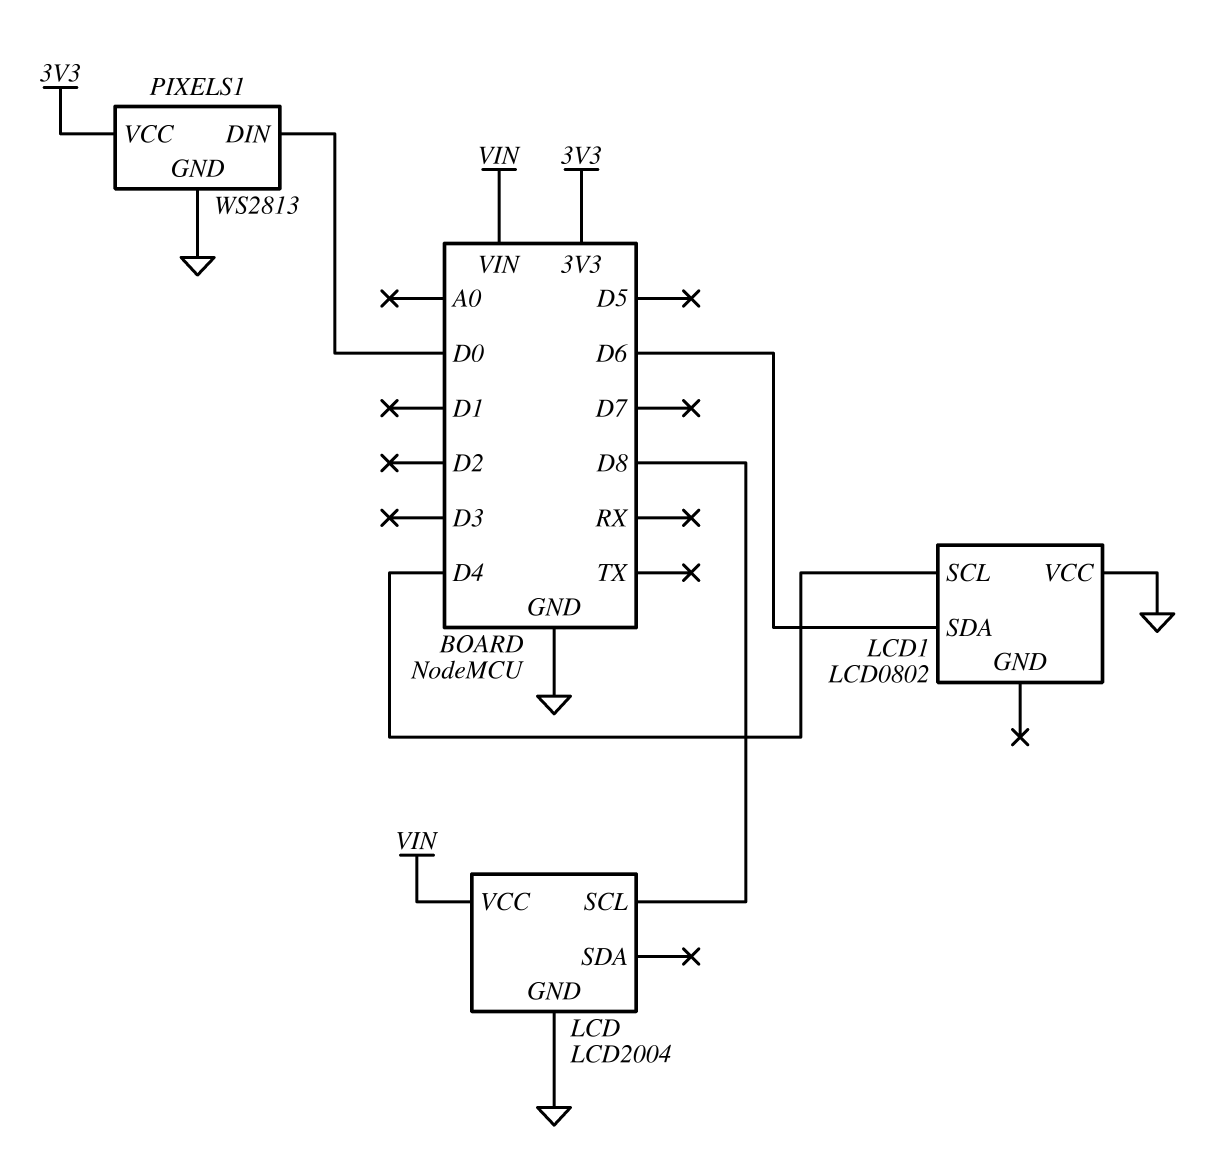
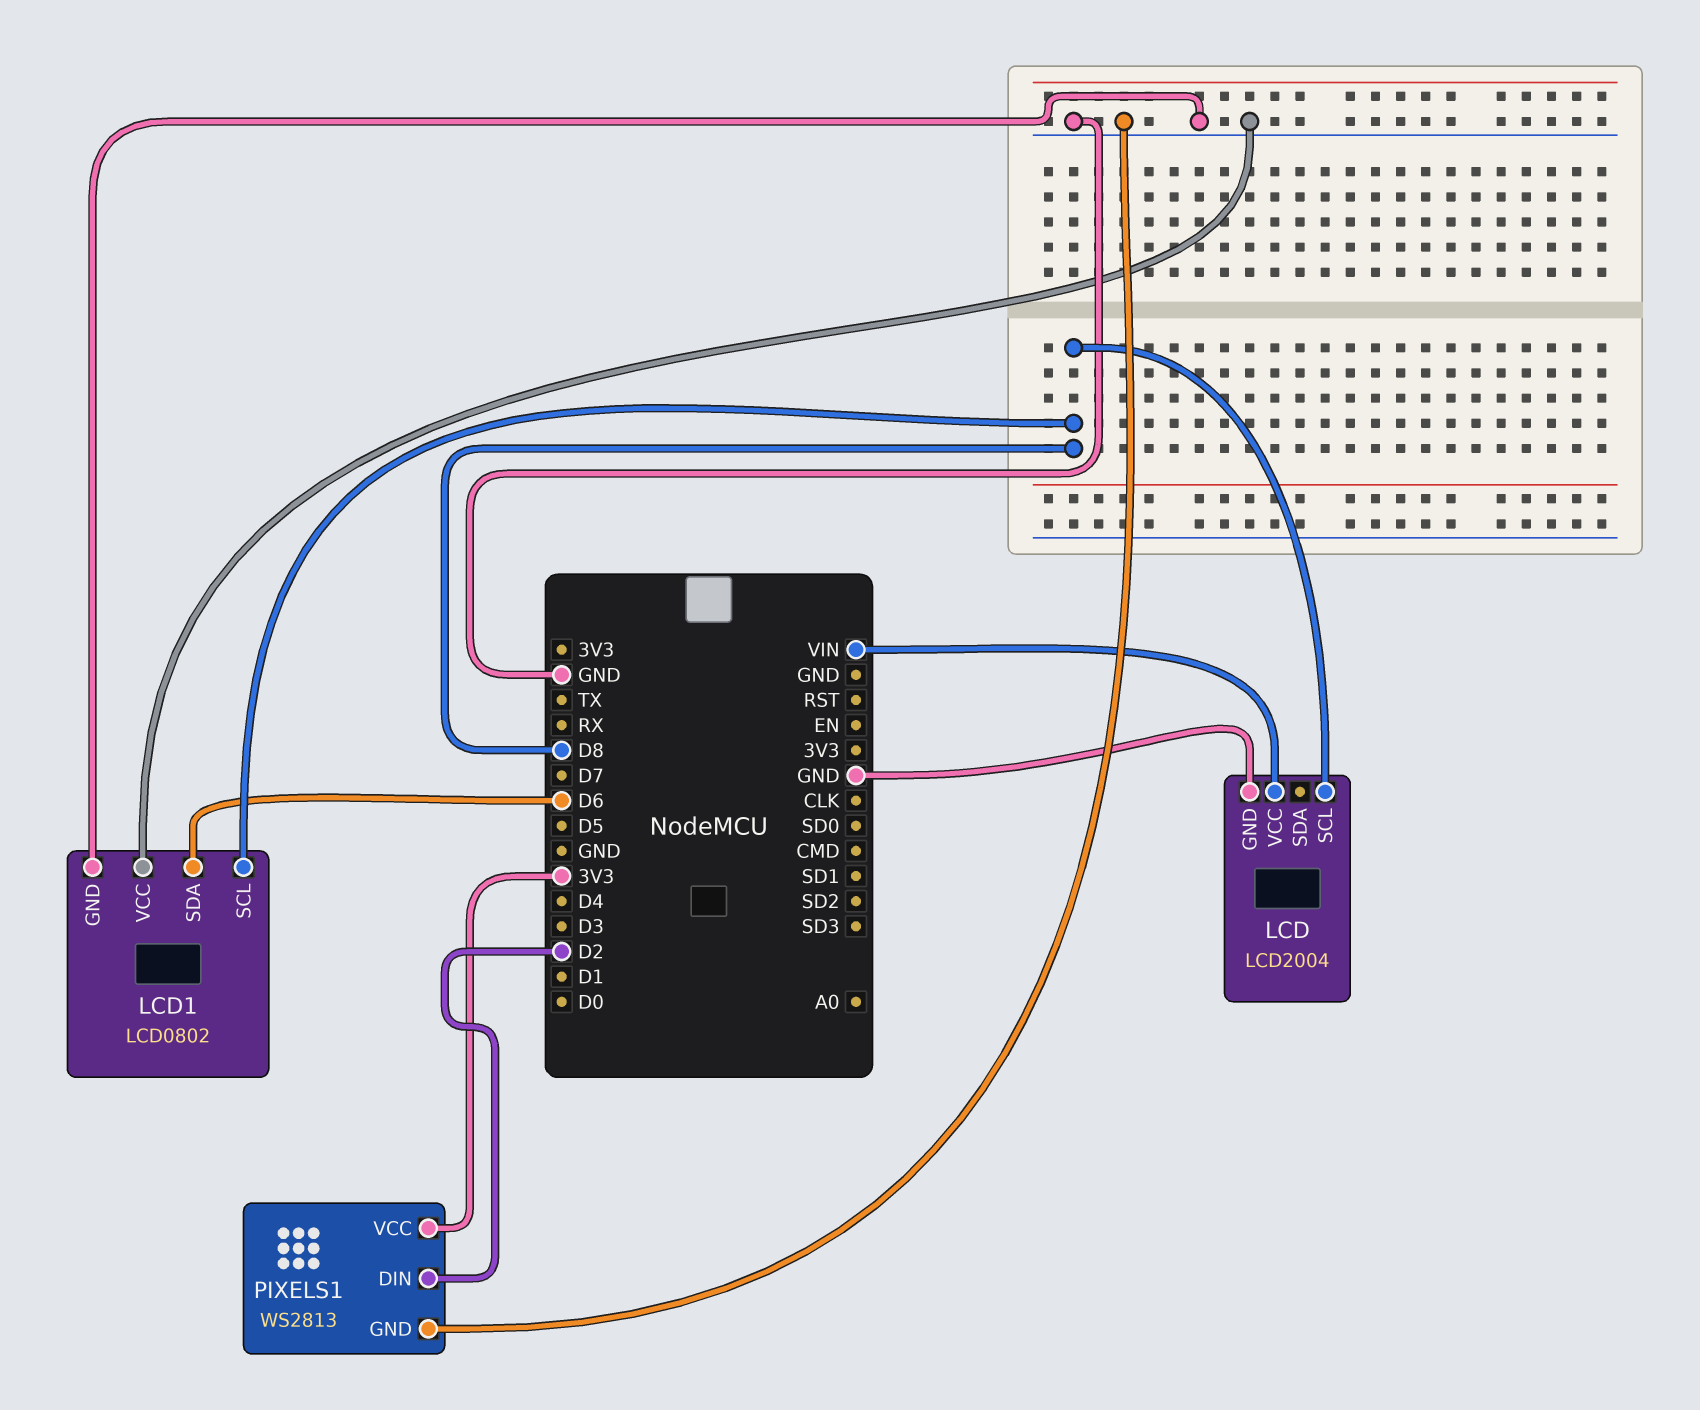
LCD1 pin GND: none -> GND
LCD1 pin SCL: D4 -> D8
PIXELS1 pin DIN: D0 -> D2

